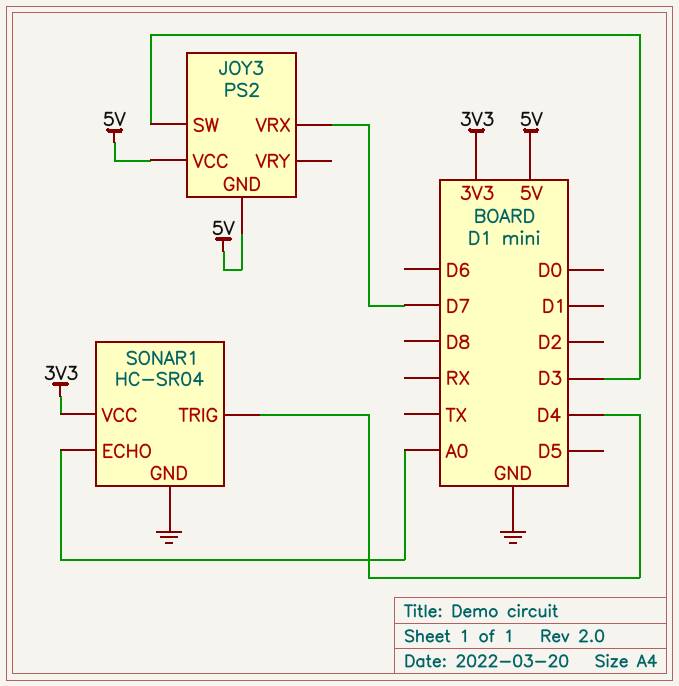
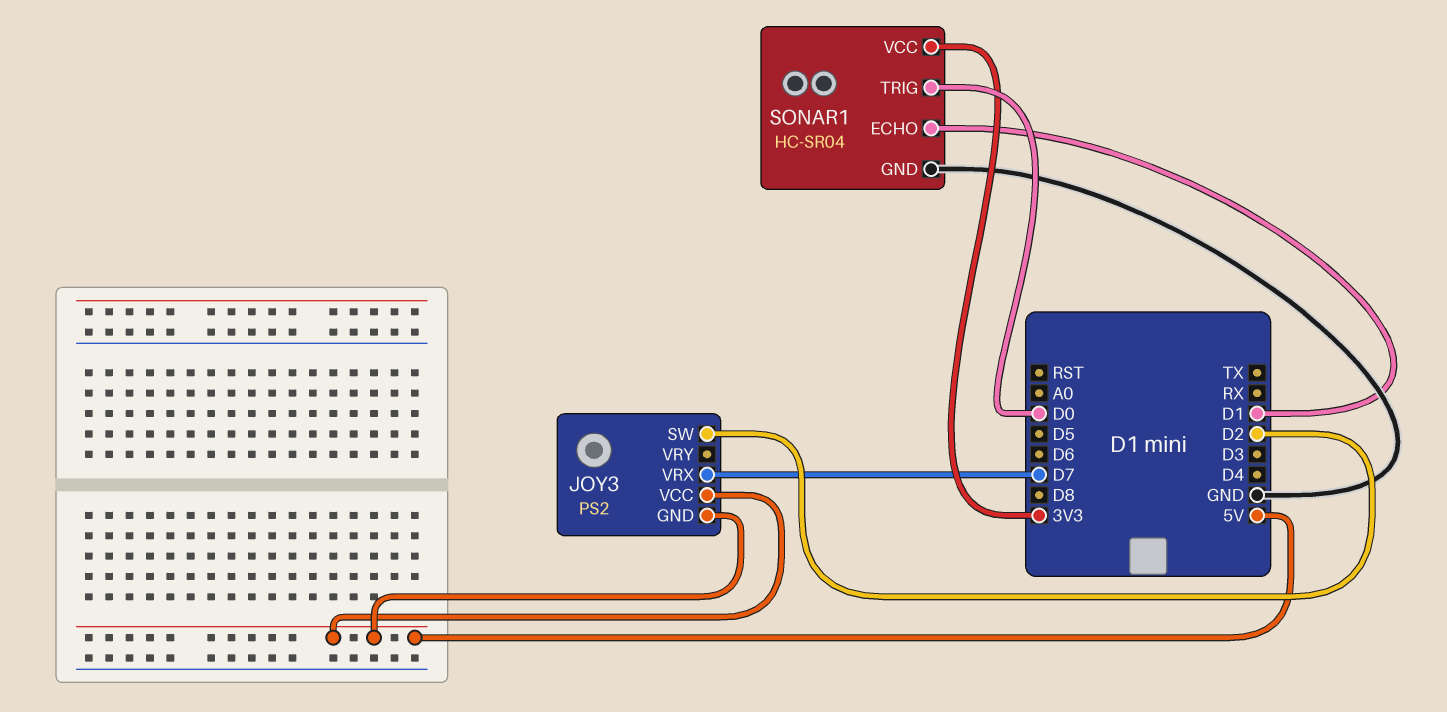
JOY3 pin SW: D3 -> D2
SONAR1 pin ECHO: A0 -> D1
SONAR1 pin TRIG: D4 -> D0

